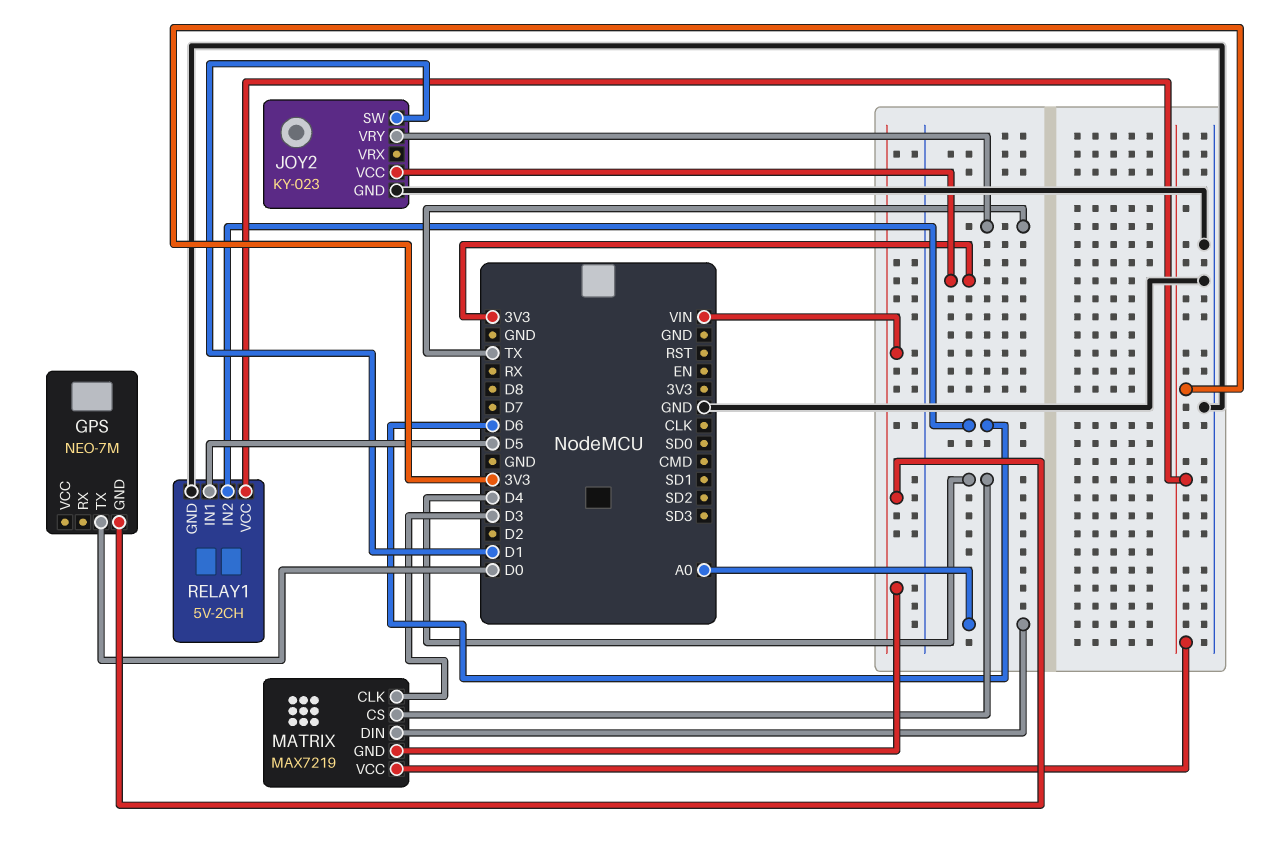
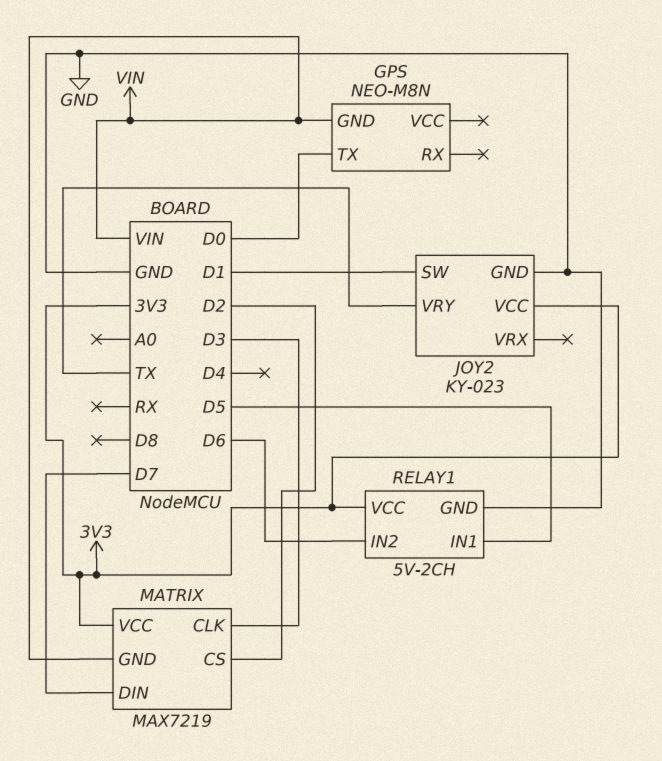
GPS: NEO-7M -> NEO-M8N
MATRIX pin CS: D4 -> D2
MATRIX pin DIN: A0 -> D7

